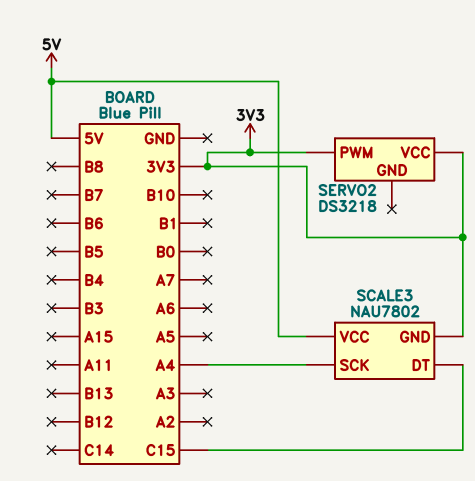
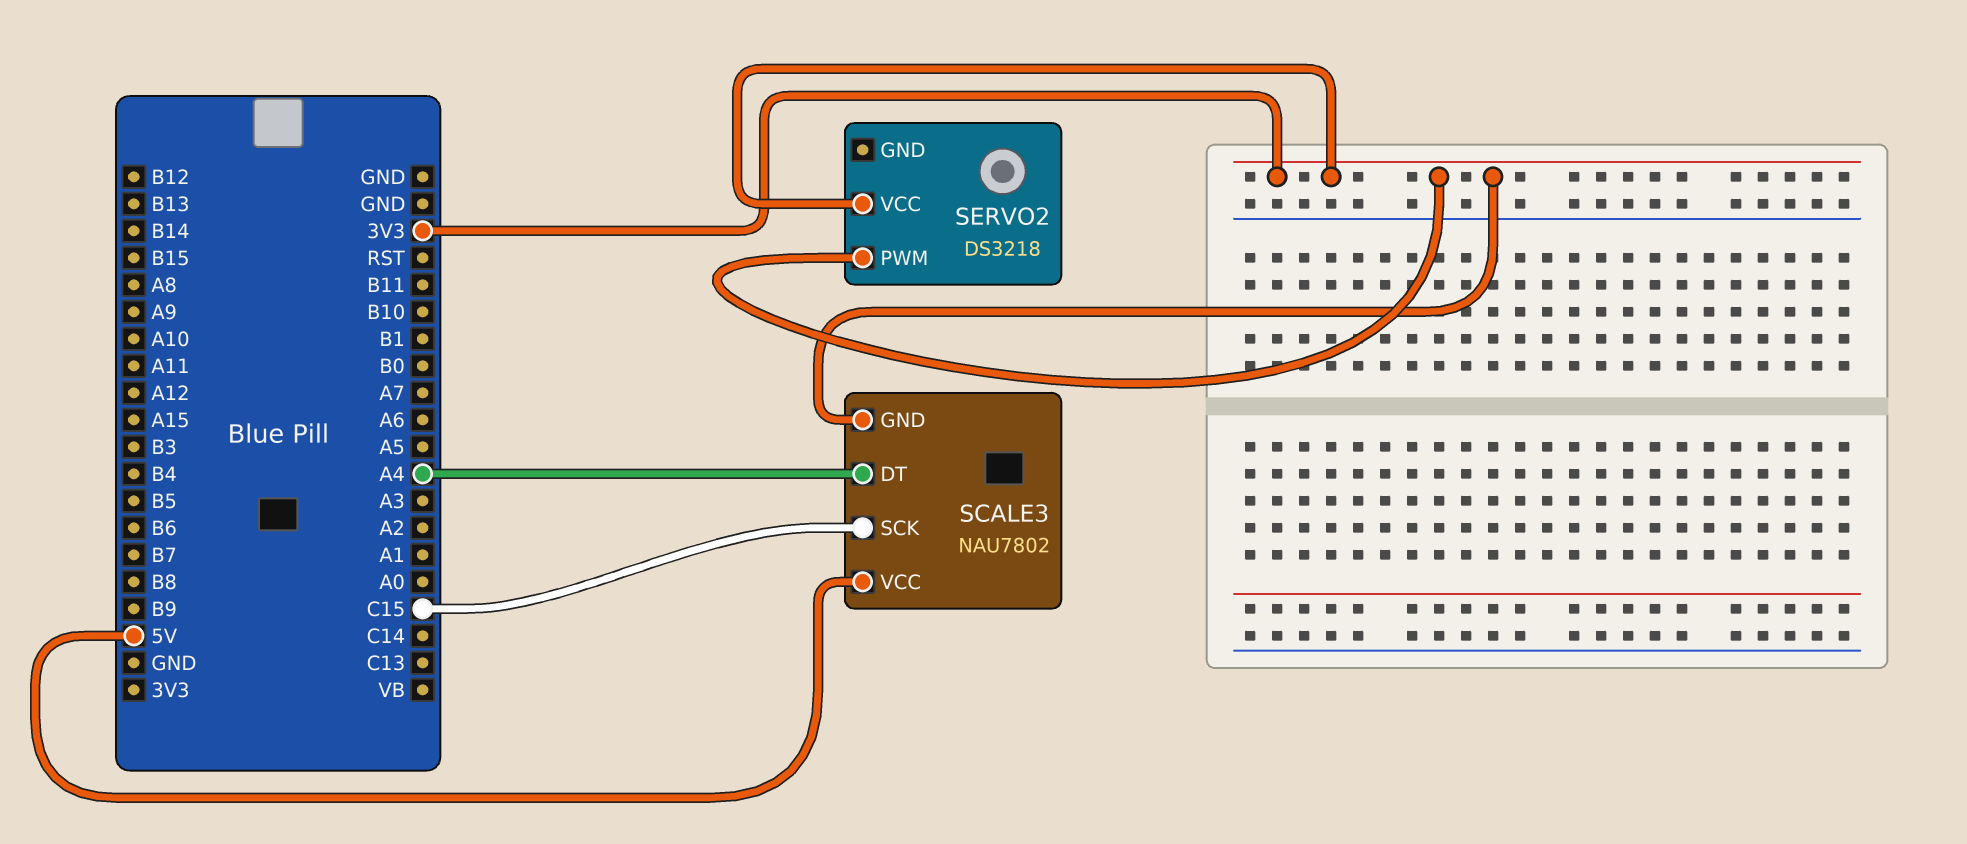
SCALE3 pin DT: C15 -> A4
SCALE3 pin SCK: A4 -> C15

